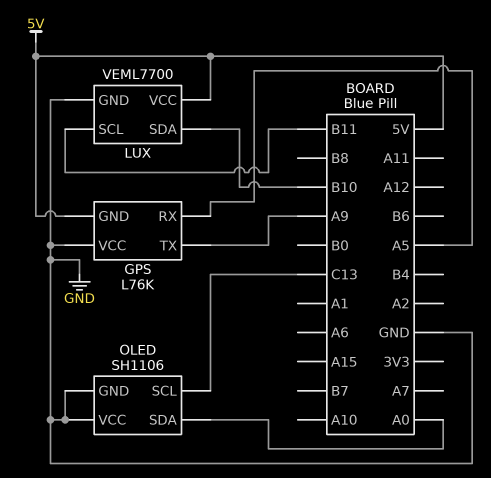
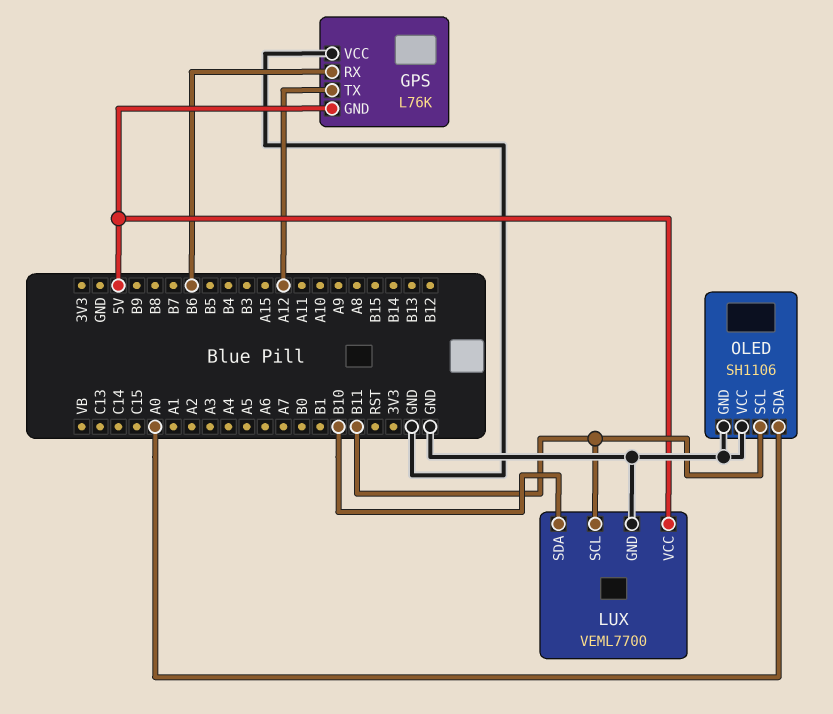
GPS pin RX: A5 -> B6
GPS pin TX: A9 -> A12
OLED pin SCL: C13 -> B11

